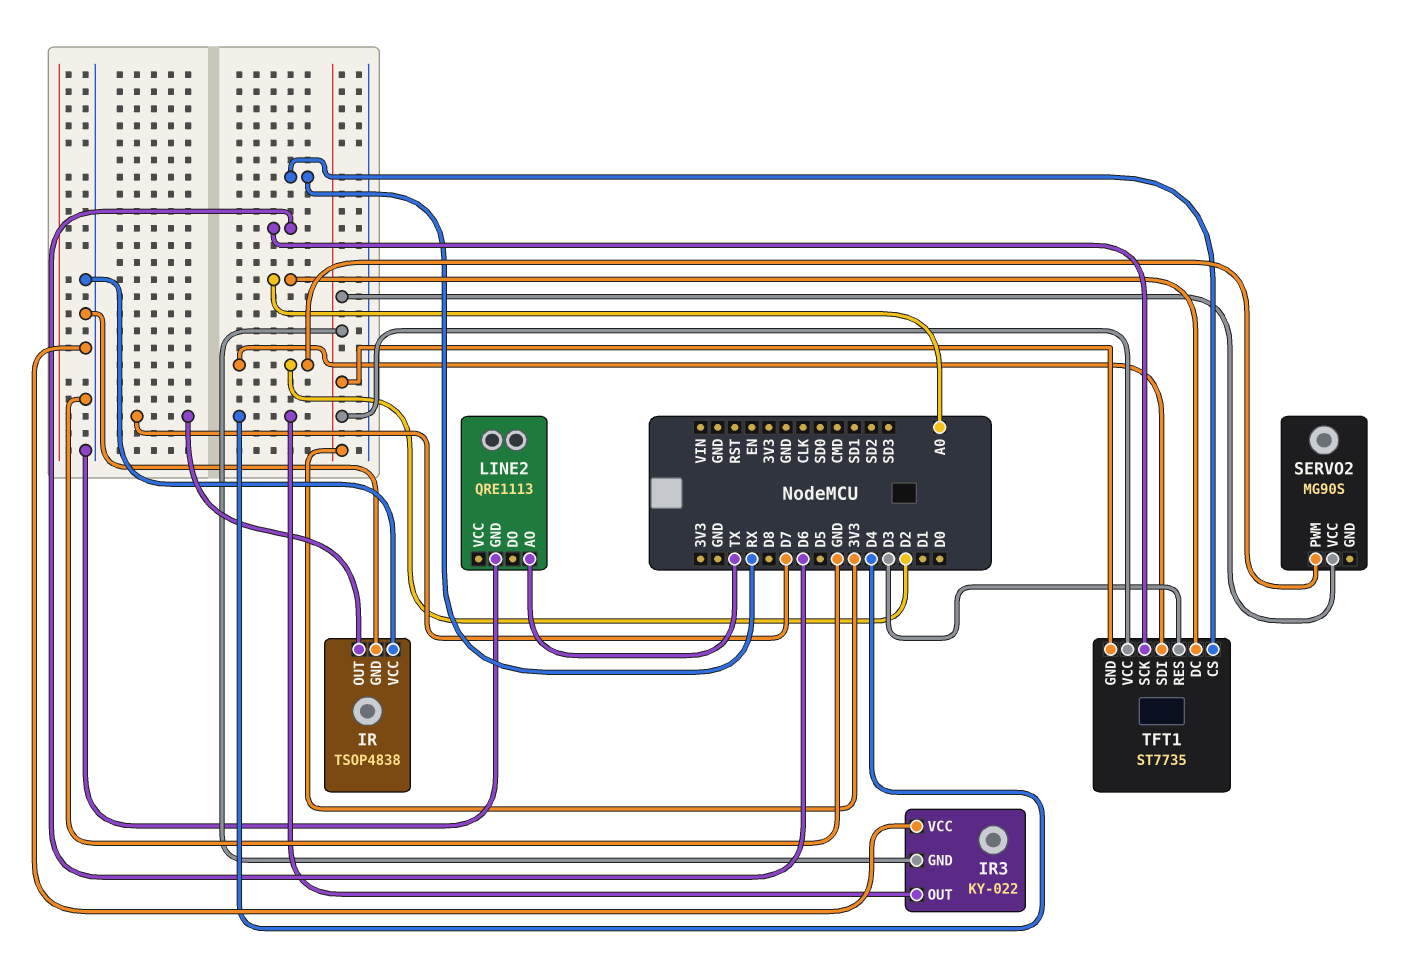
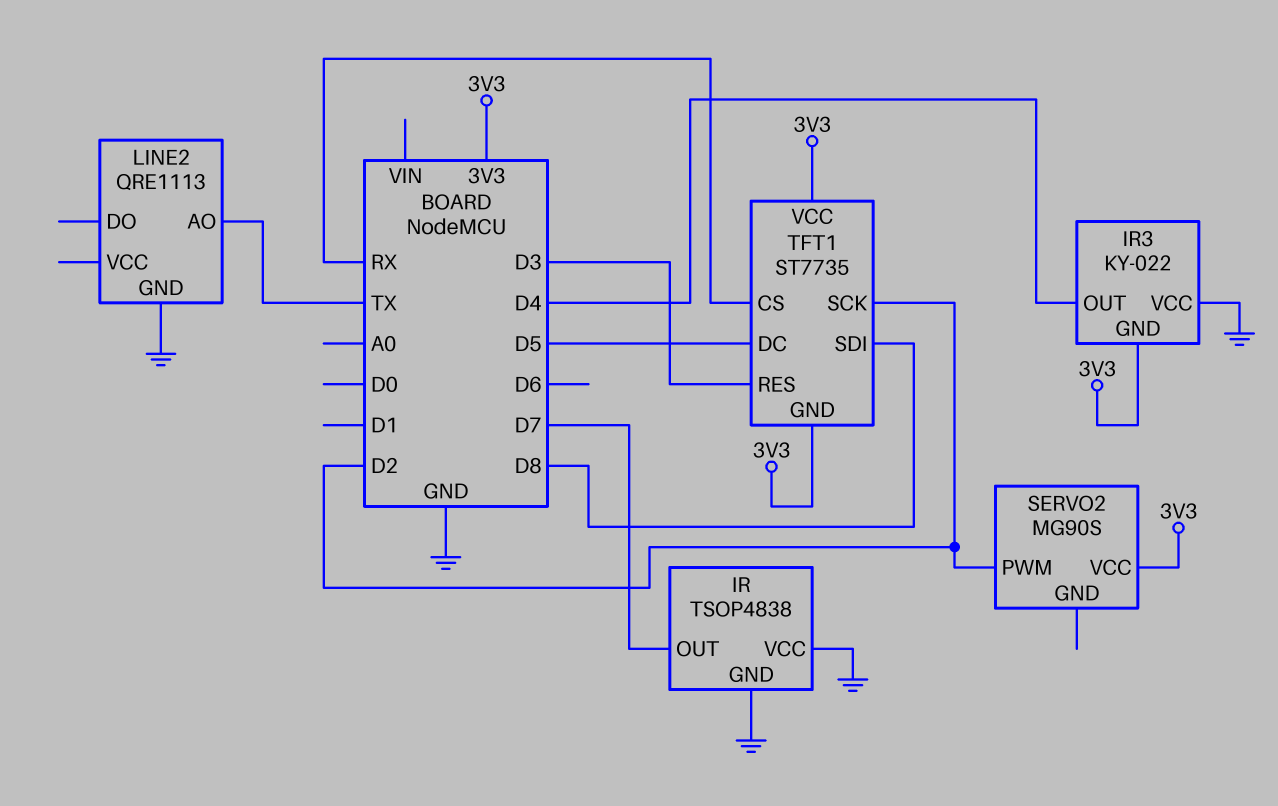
TFT1 pin DC: A0 -> D5
TFT1 pin SCK: D6 -> D2
TFT1 pin SDI: D2 -> D8

